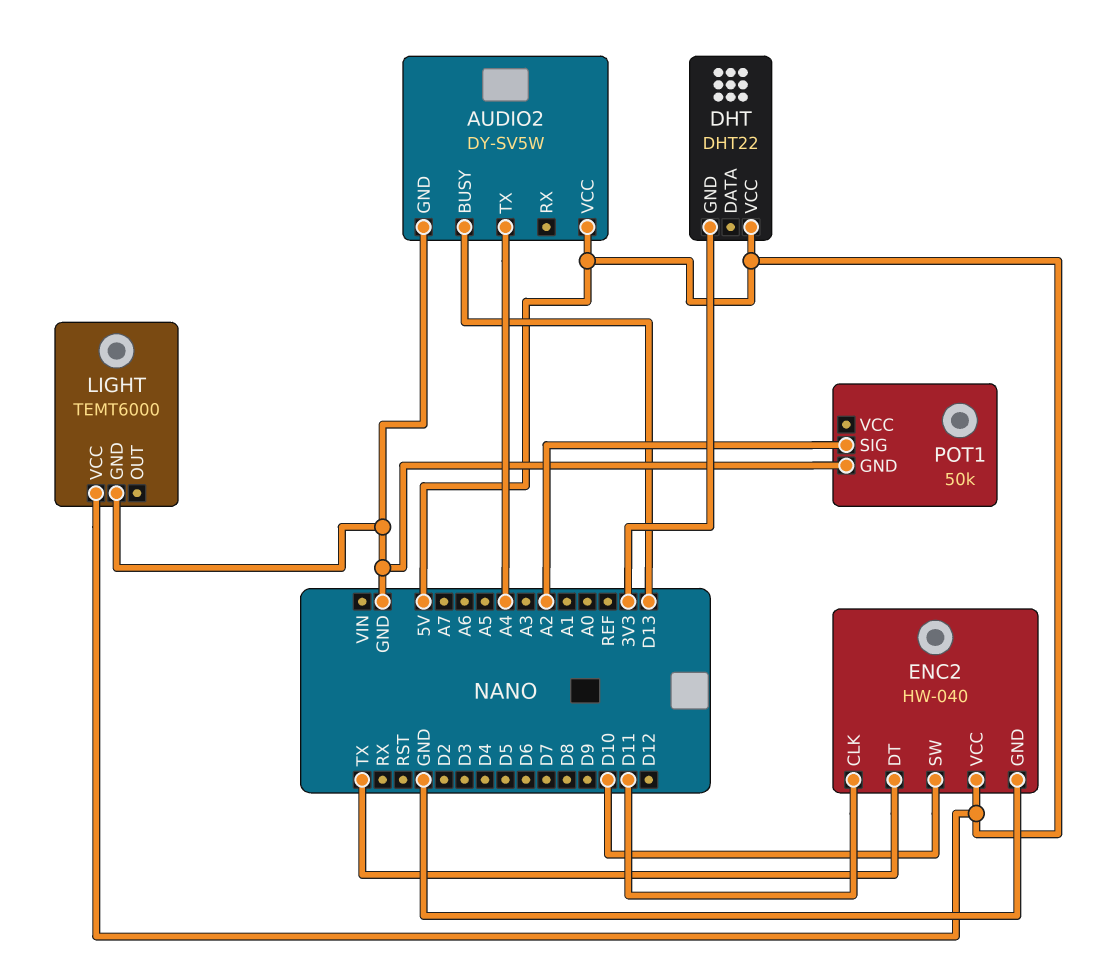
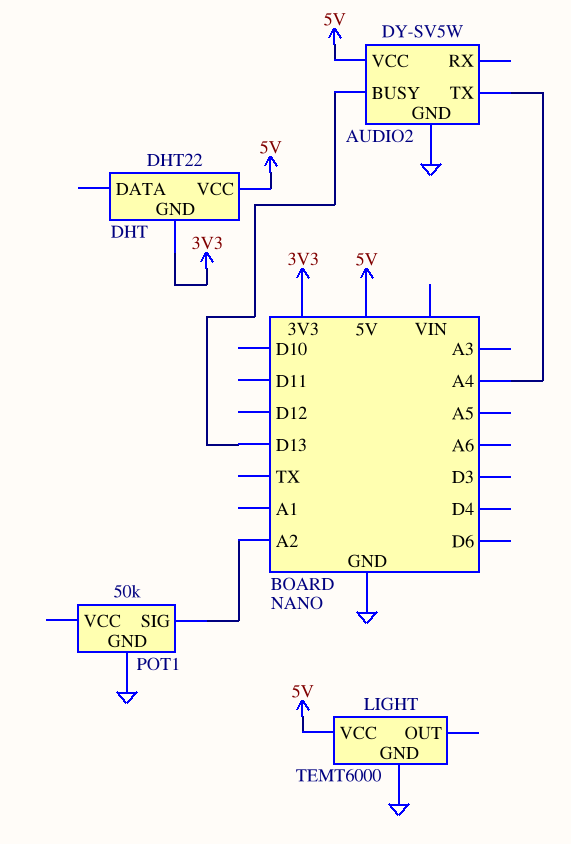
ENC2: HW-040 -> none
ENC2 pin CLK: D11 -> none
ENC2 pin DT: TX -> none
ENC2 pin GND: GND -> none
ENC2 pin SW: D10 -> none
ENC2 pin VCC: 5V -> none

